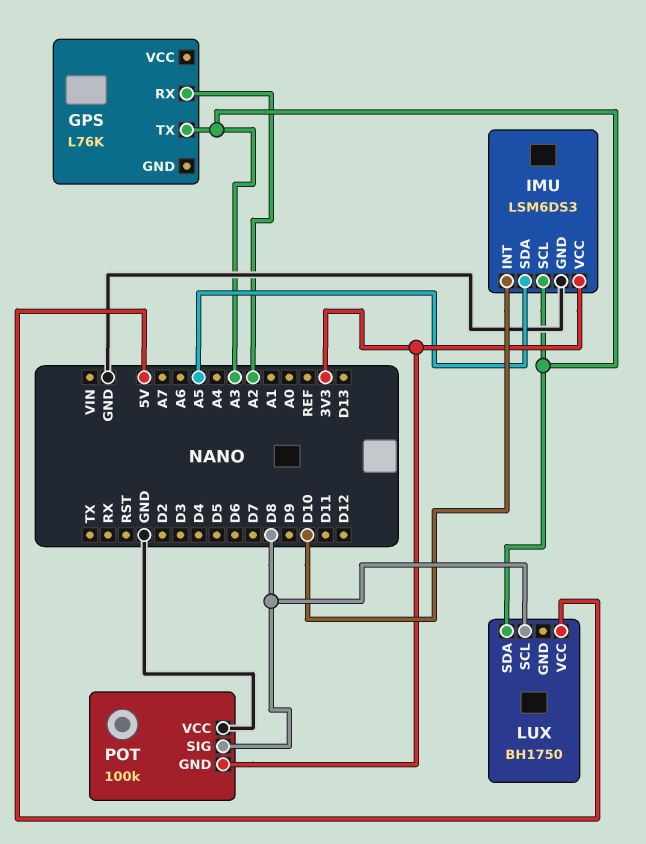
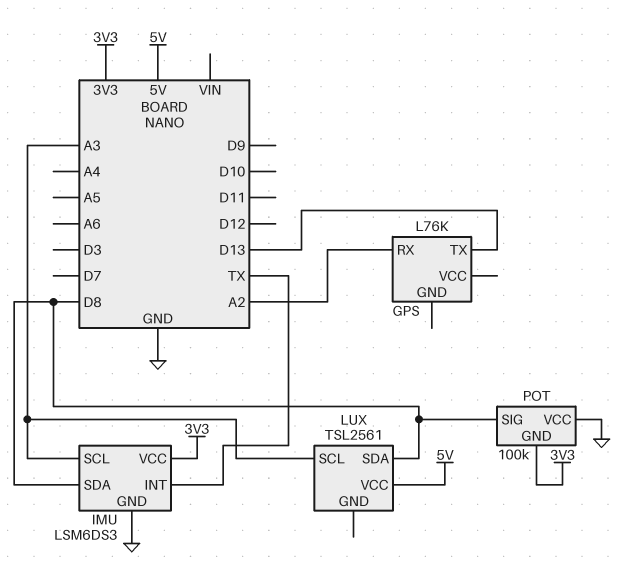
GPS pin TX: A3 -> D13
IMU pin INT: D10 -> TX
IMU pin SDA: A5 -> D8
LUX: BH1750 -> TSL2561
LUX pin SCL: D8 -> A3
LUX pin SDA: A3 -> D8

